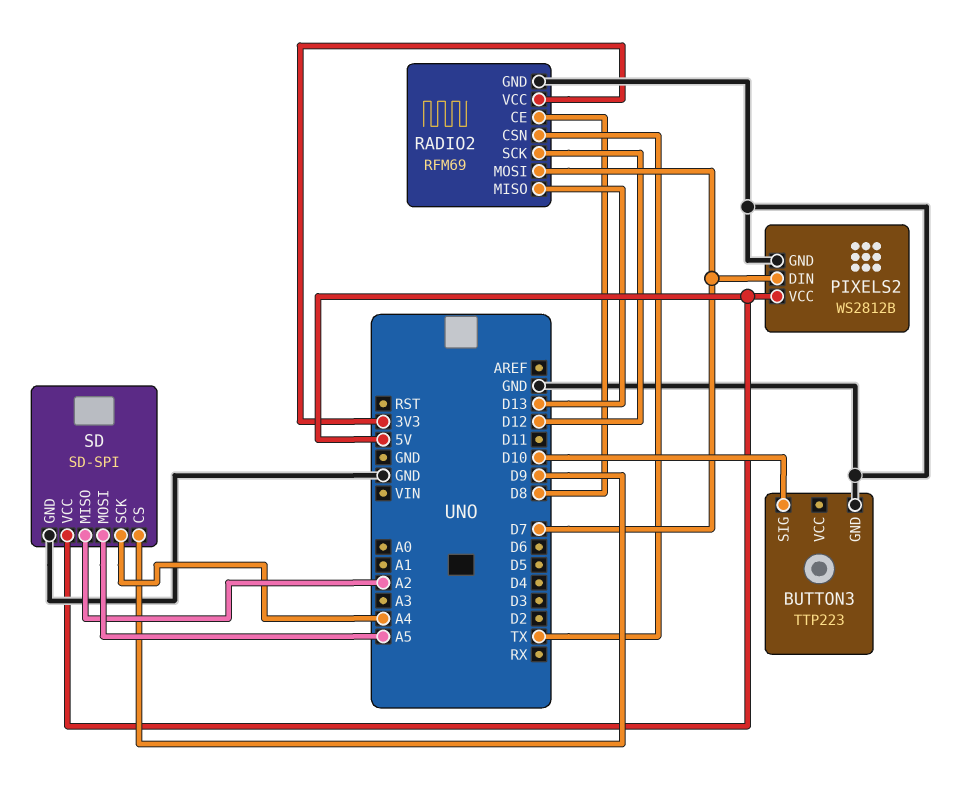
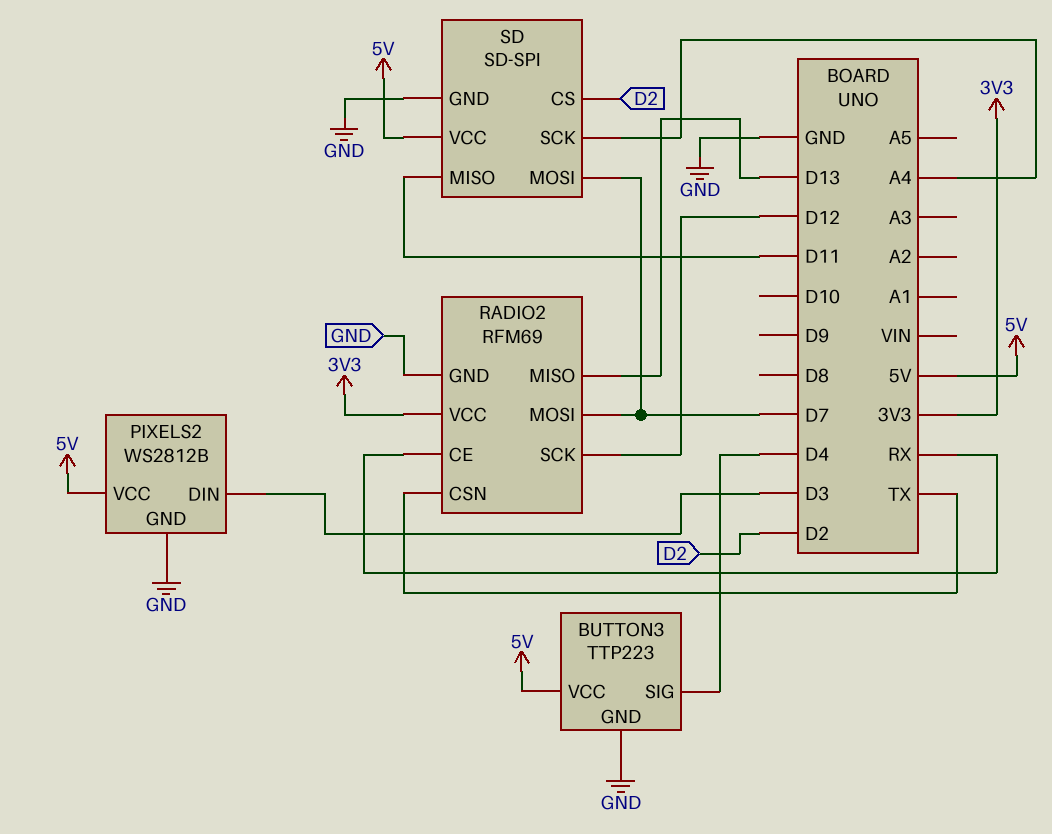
BUTTON3 pin SIG: D10 -> D4
BUTTON3 pin VCC: none -> 5V
PIXELS2 pin DIN: D7 -> D3
RADIO2 pin CE: D8 -> RX
SD pin CS: D9 -> D2
SD pin MISO: A2 -> D11
SD pin MOSI: A5 -> D7

